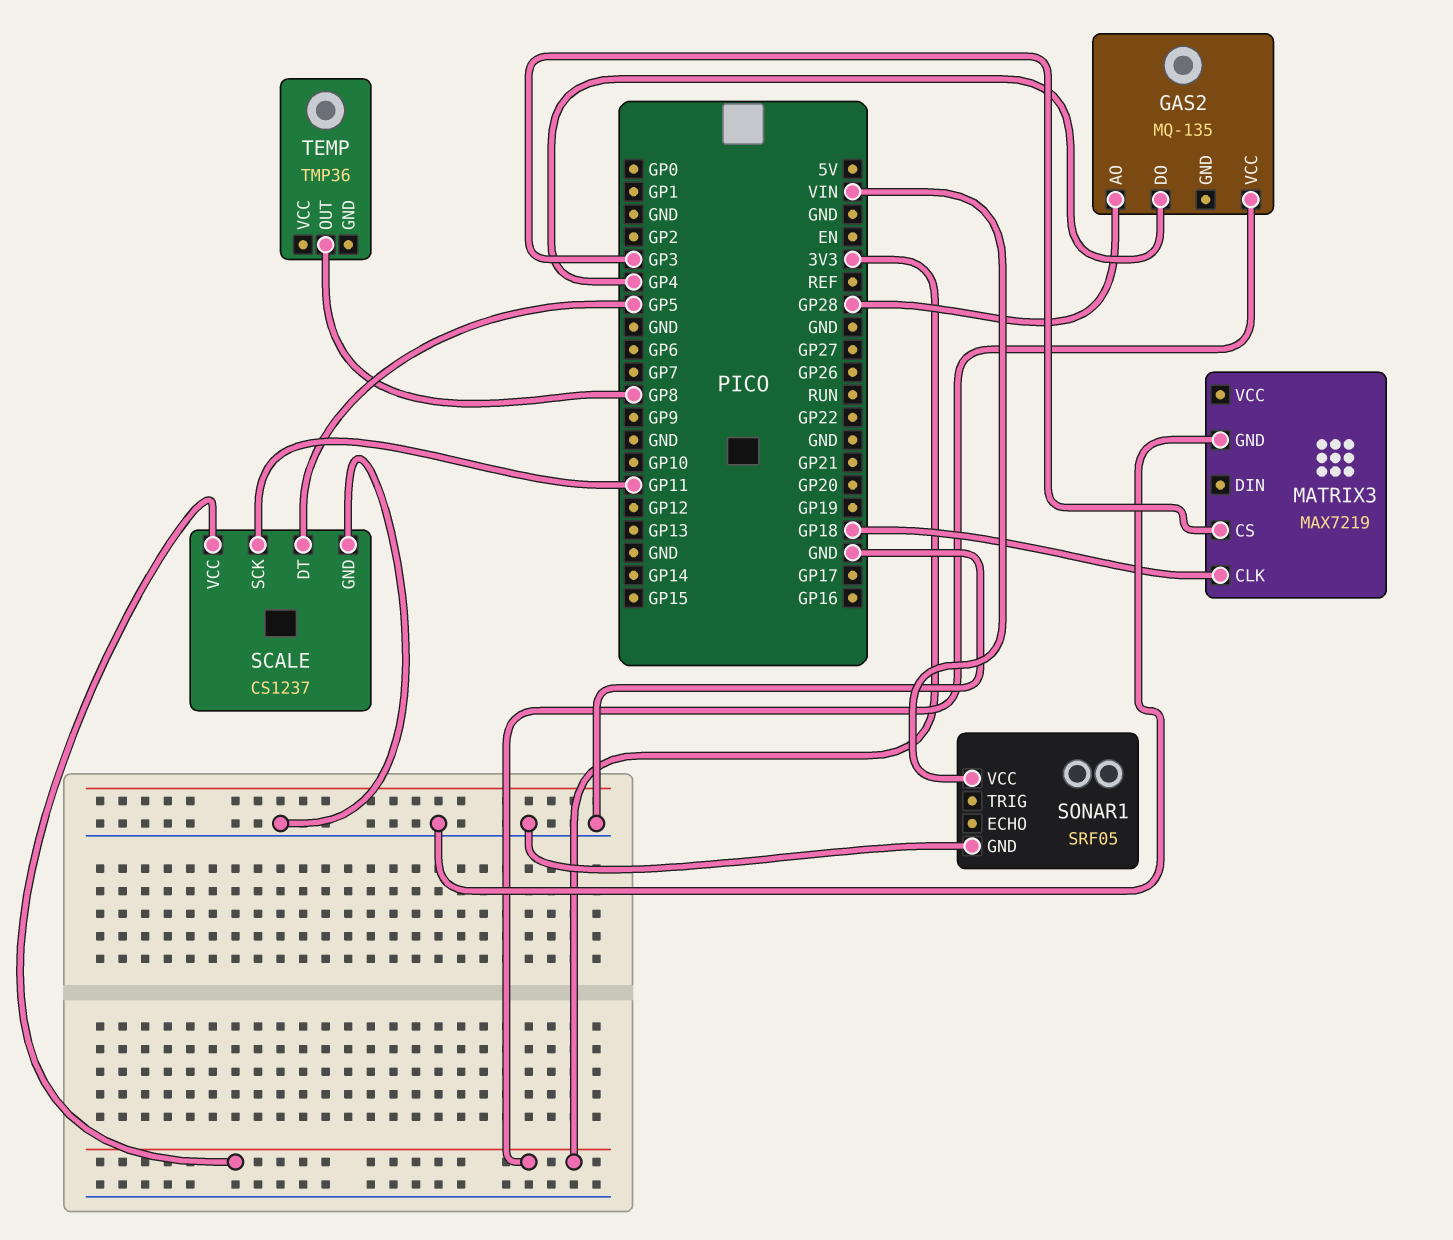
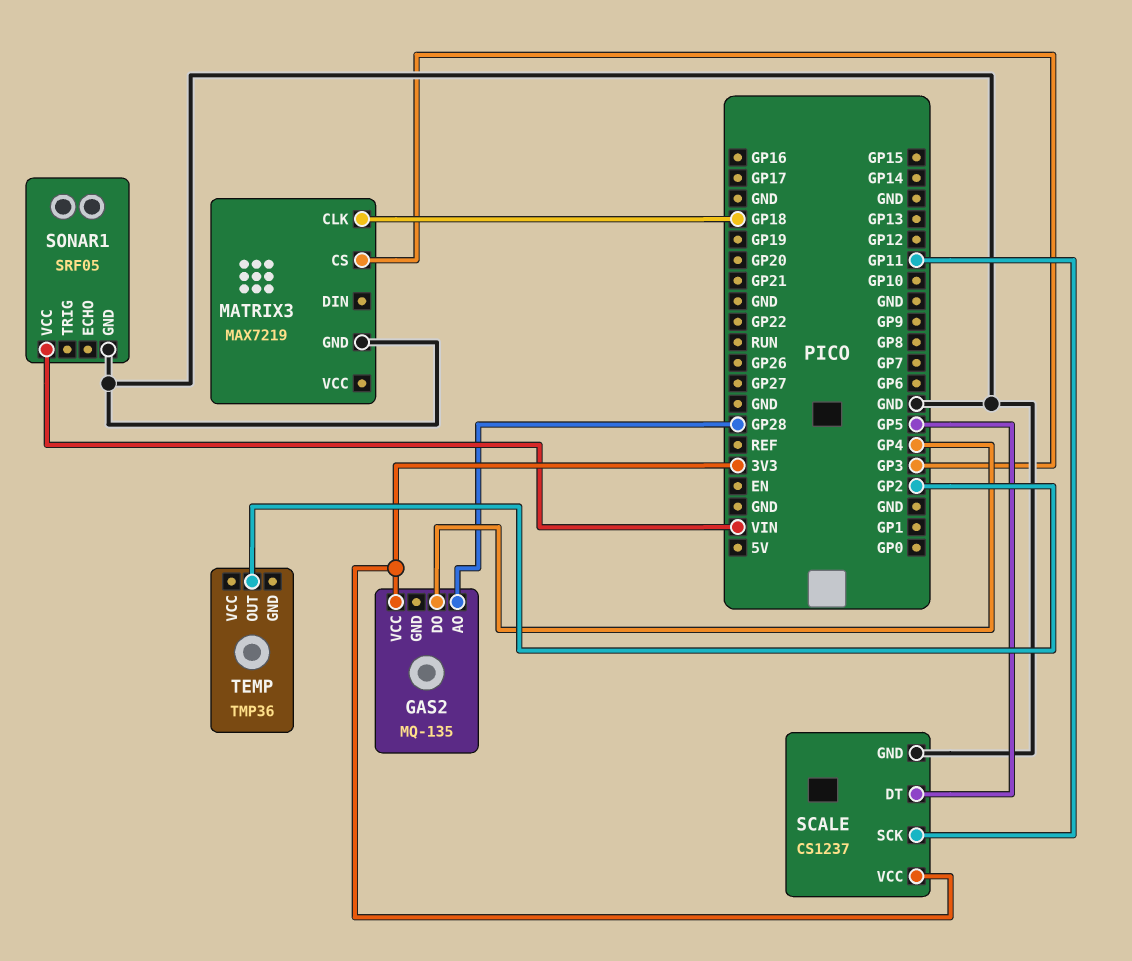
TEMP pin OUT: GP8 -> GP2

